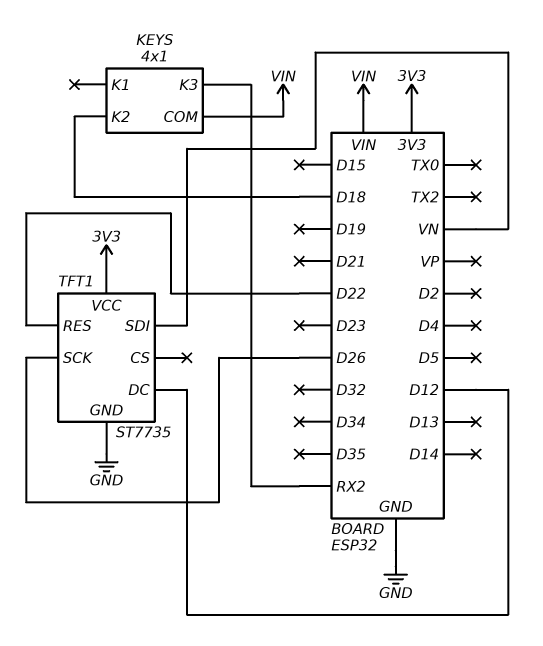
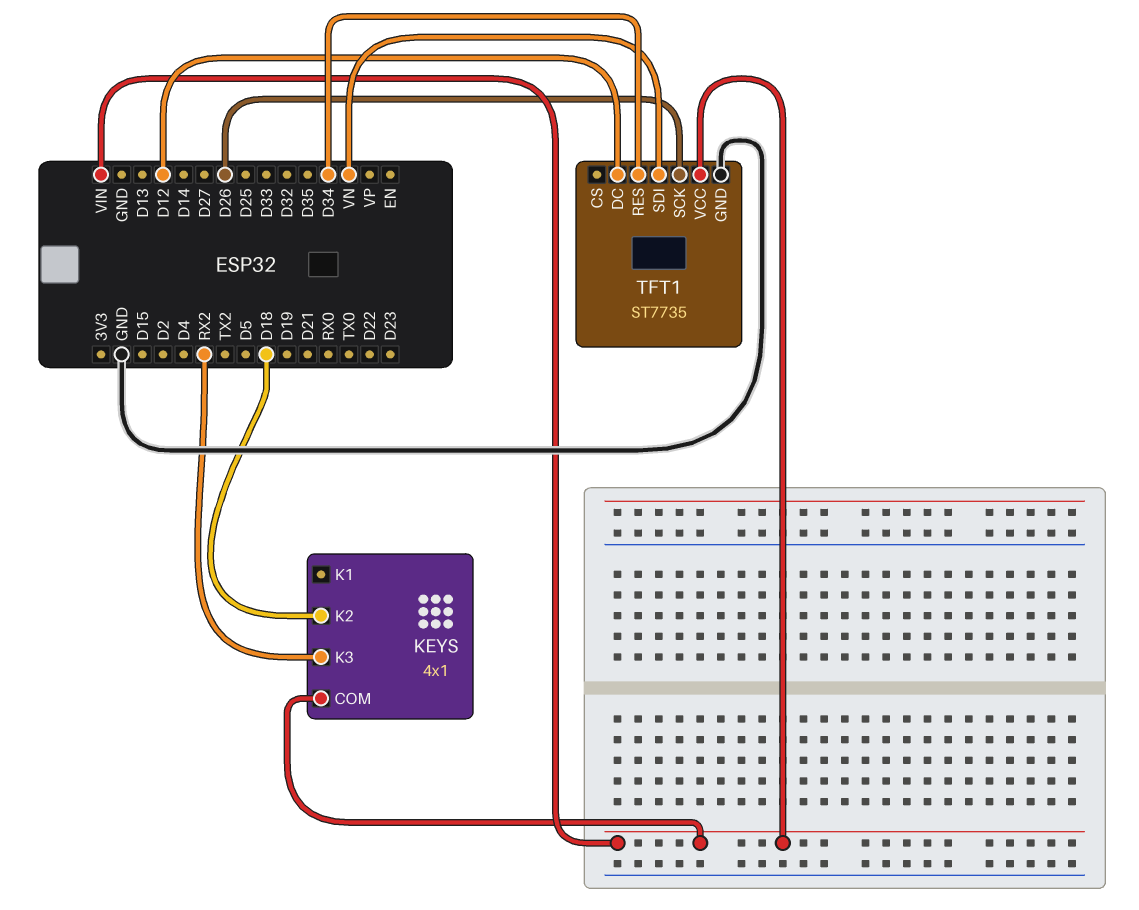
TFT1 pin RES: D22 -> D34
TFT1 pin VCC: 3V3 -> VIN

